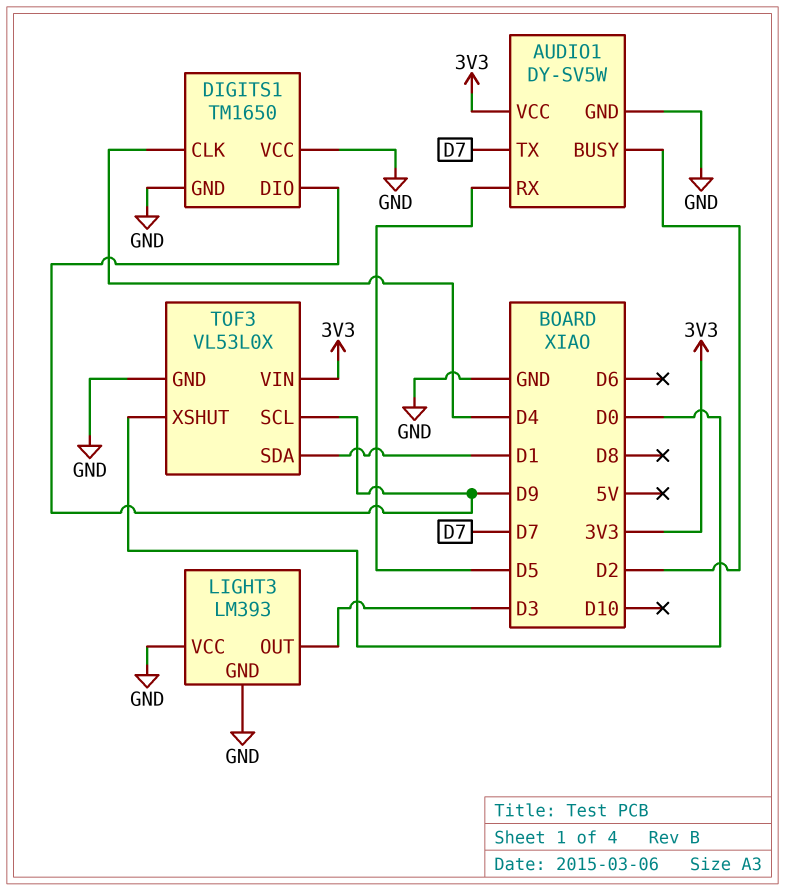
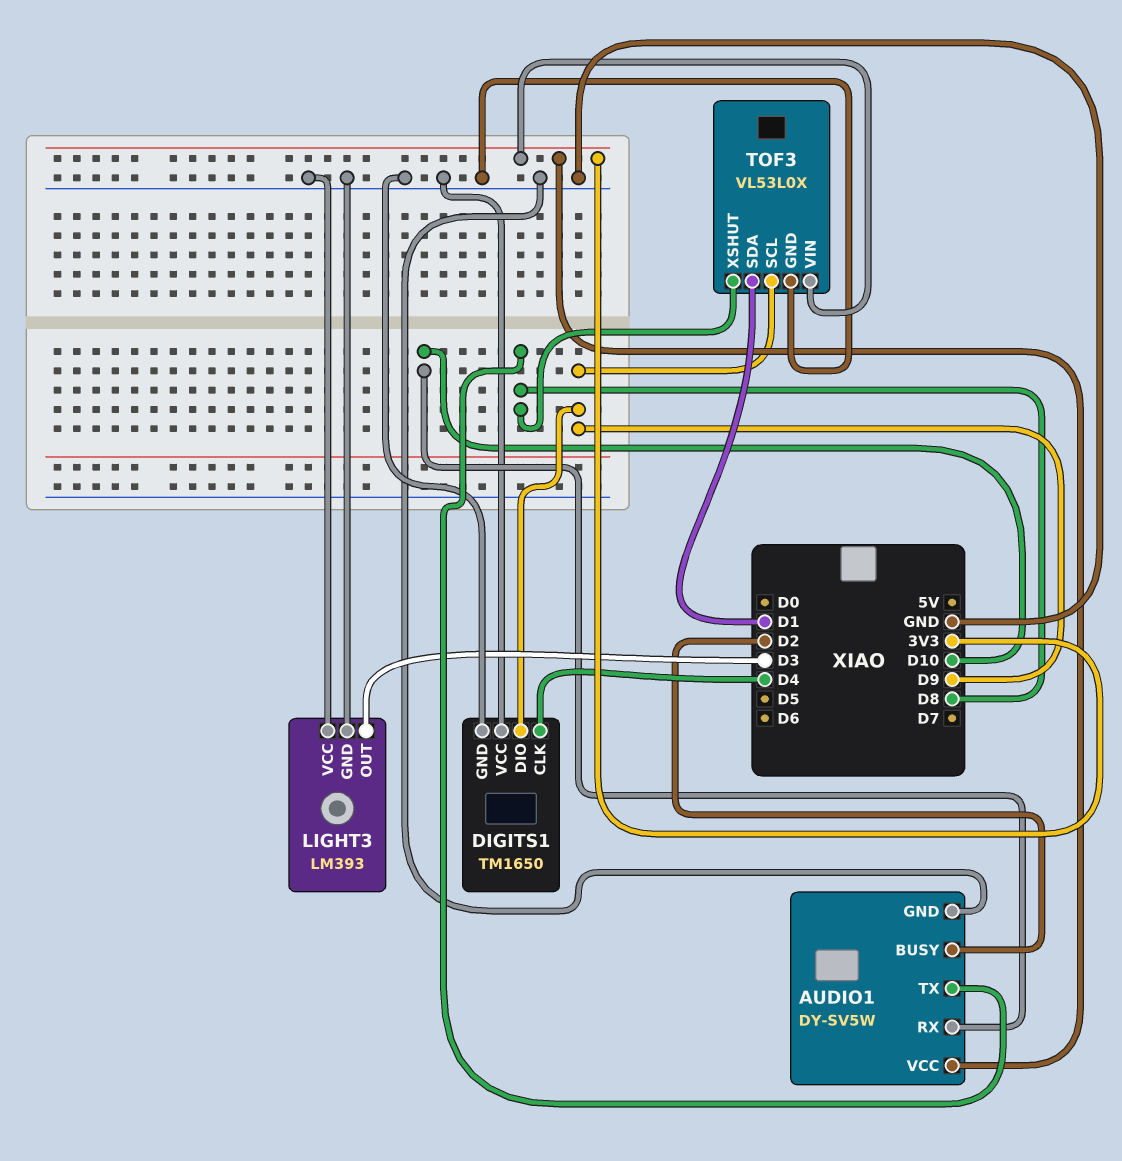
AUDIO1 pin RX: D5 -> D10
AUDIO1 pin TX: D7 -> D8
TOF3 pin XSHUT: D0 -> D8

